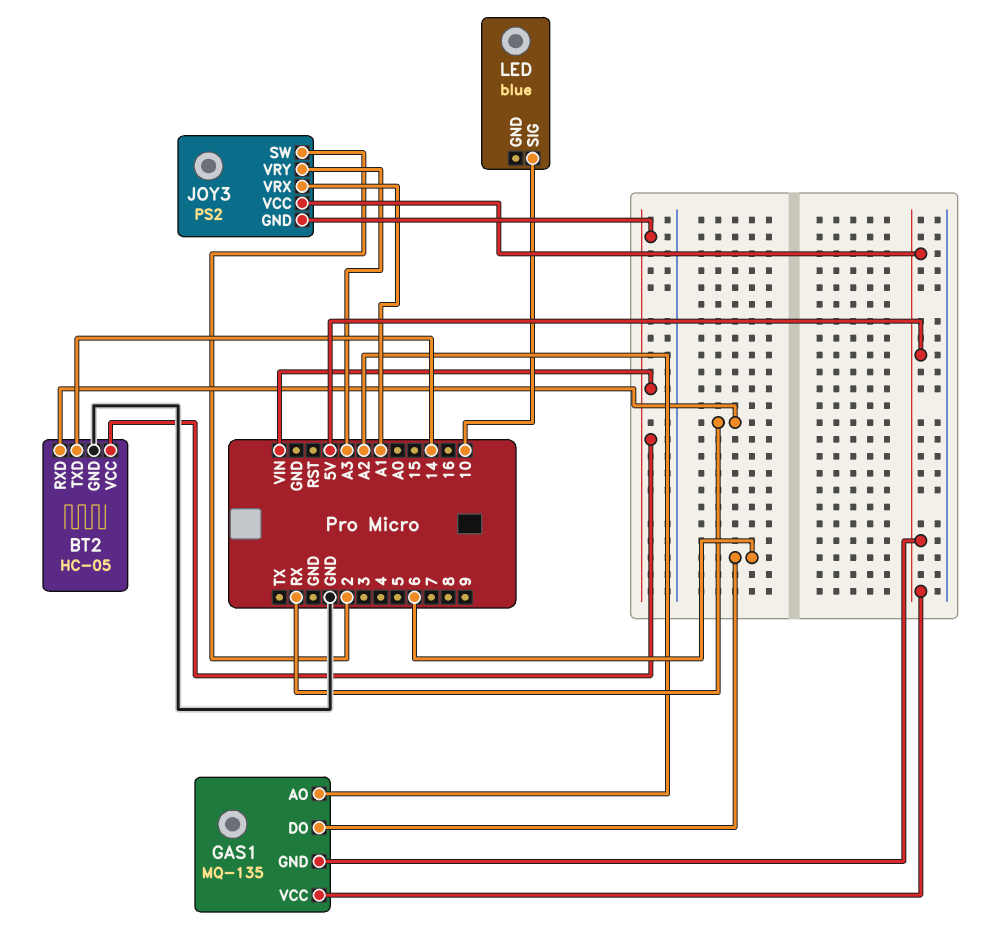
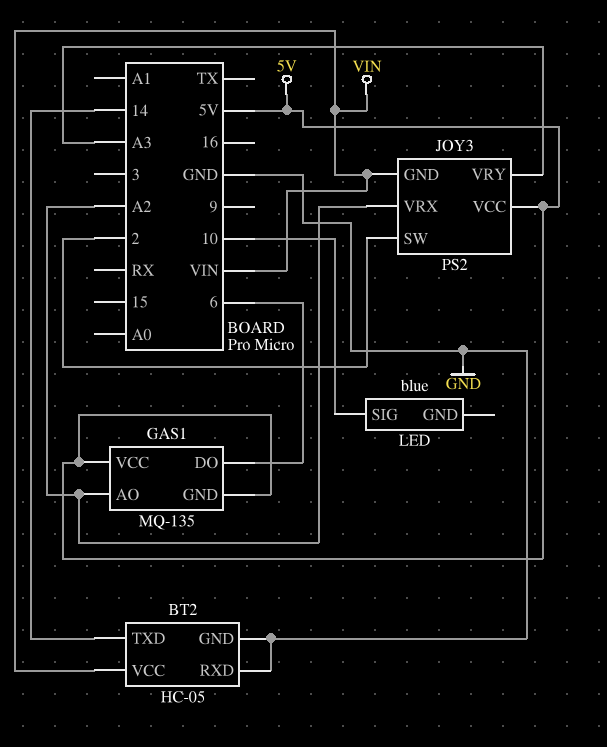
BT2 pin RXD: RX -> GND
JOY3 pin VRX: A1 -> A2

